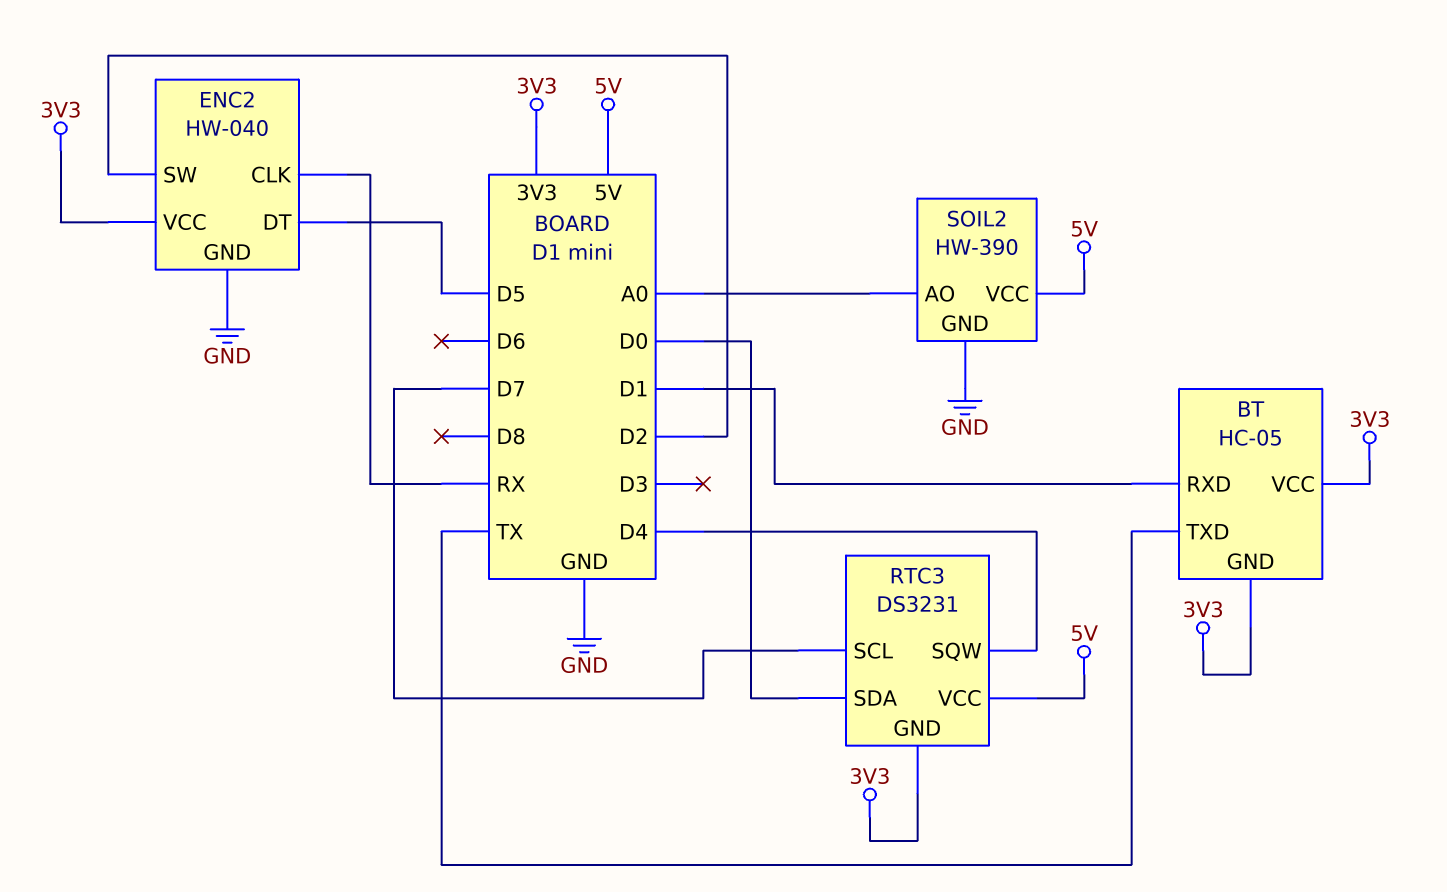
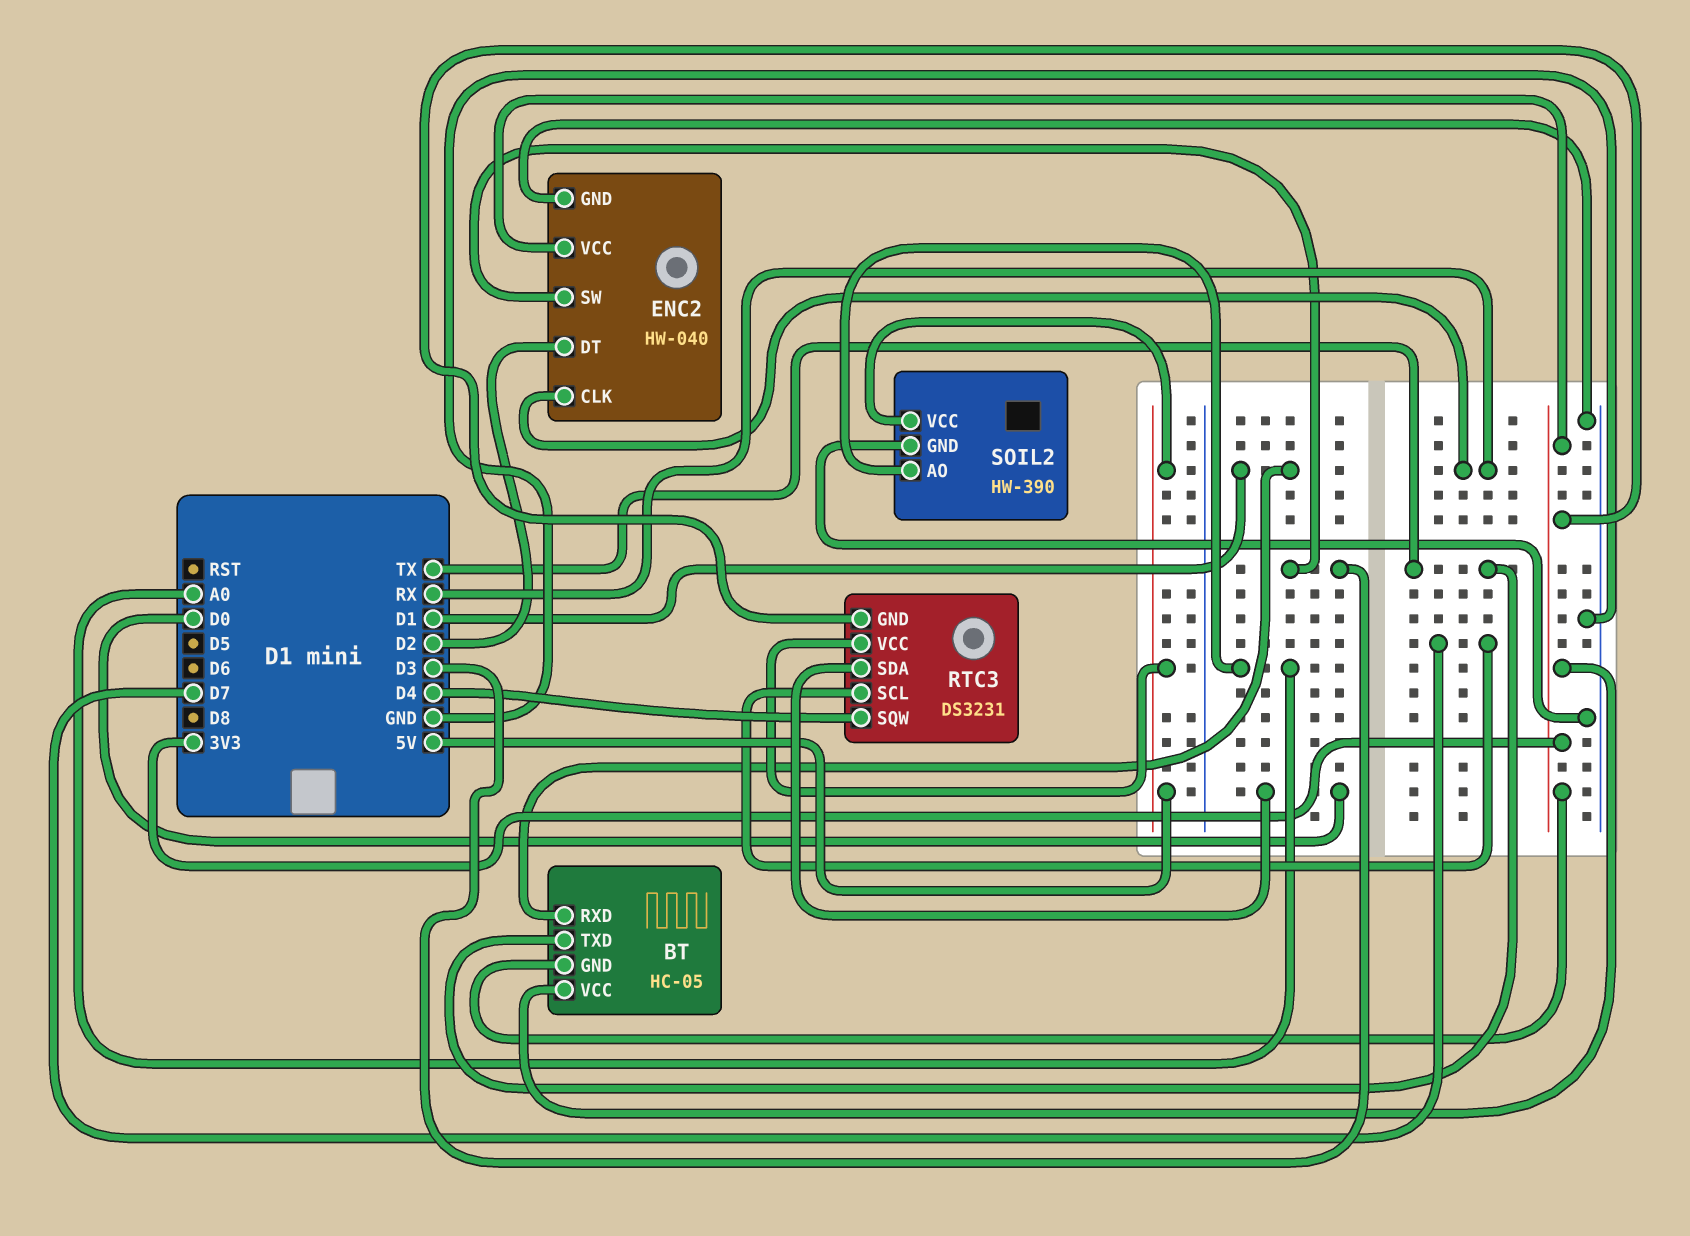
ENC2 pin DT: D5 -> D2
ENC2 pin SW: D2 -> D3

